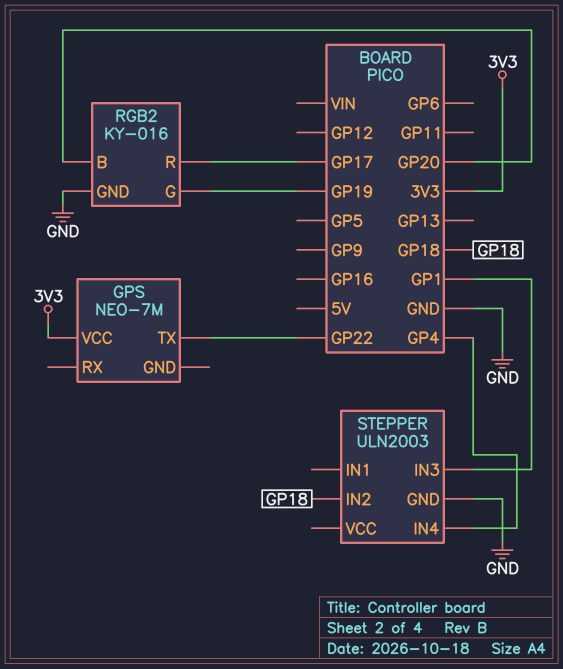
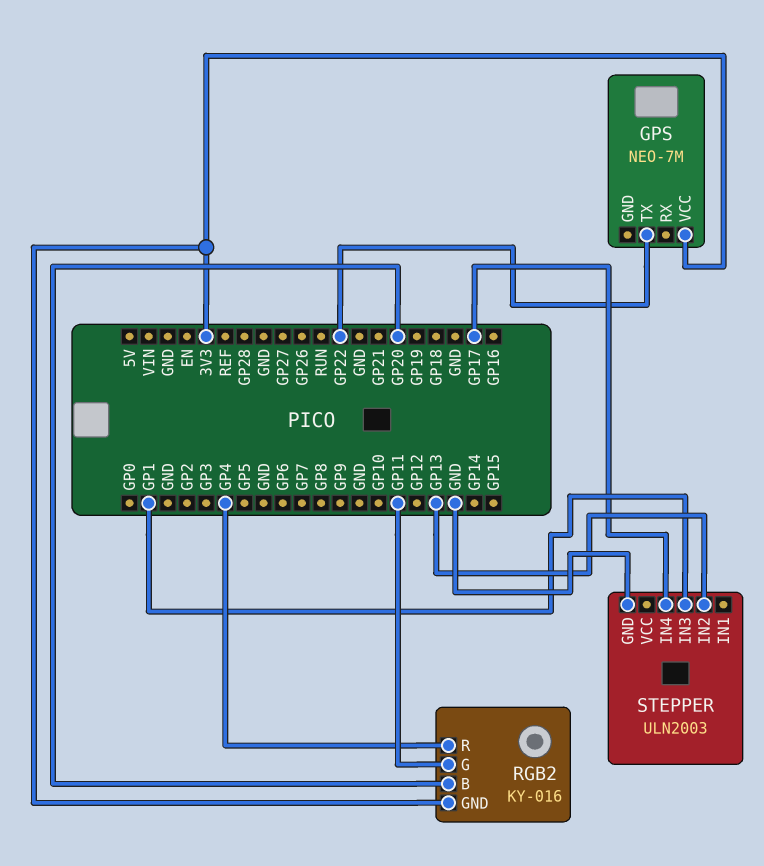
RGB2 pin G: GP19 -> GP11
RGB2 pin GND: GND -> 3V3
RGB2 pin R: GP17 -> GP4
STEPPER pin IN2: GP18 -> GP13
STEPPER pin IN4: GP4 -> GP17

